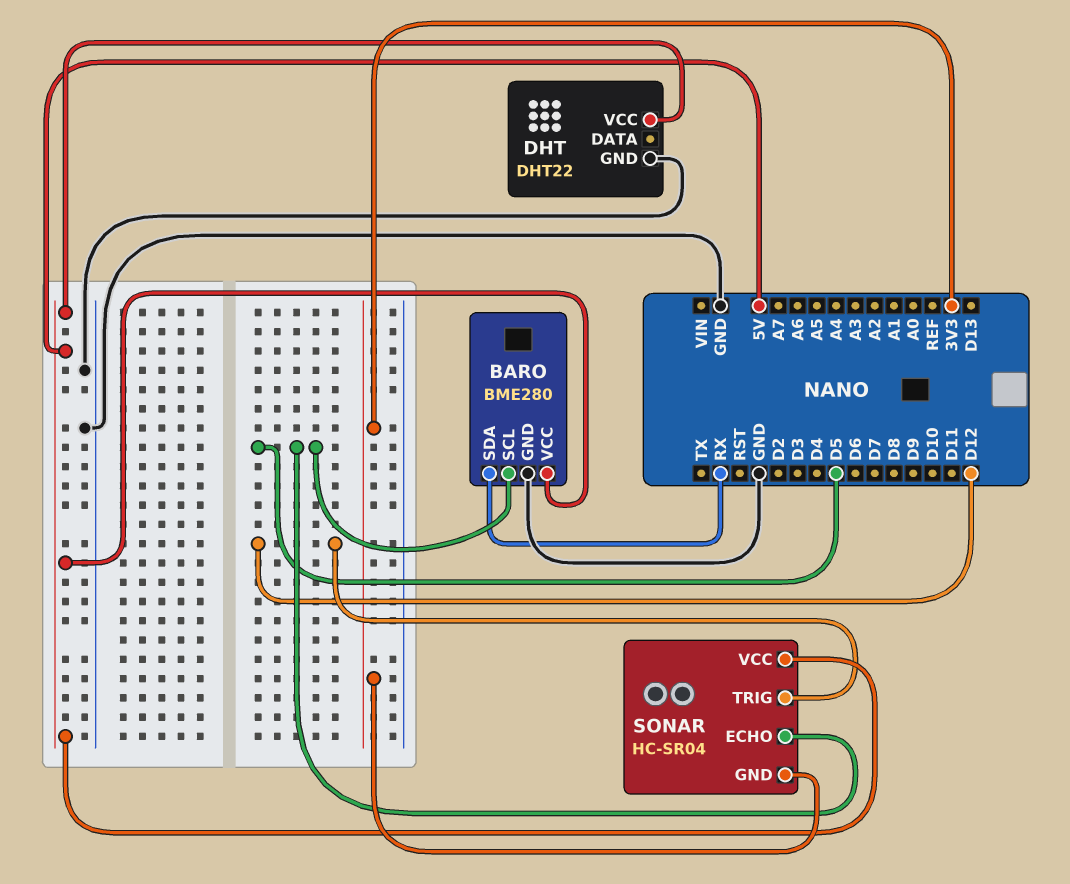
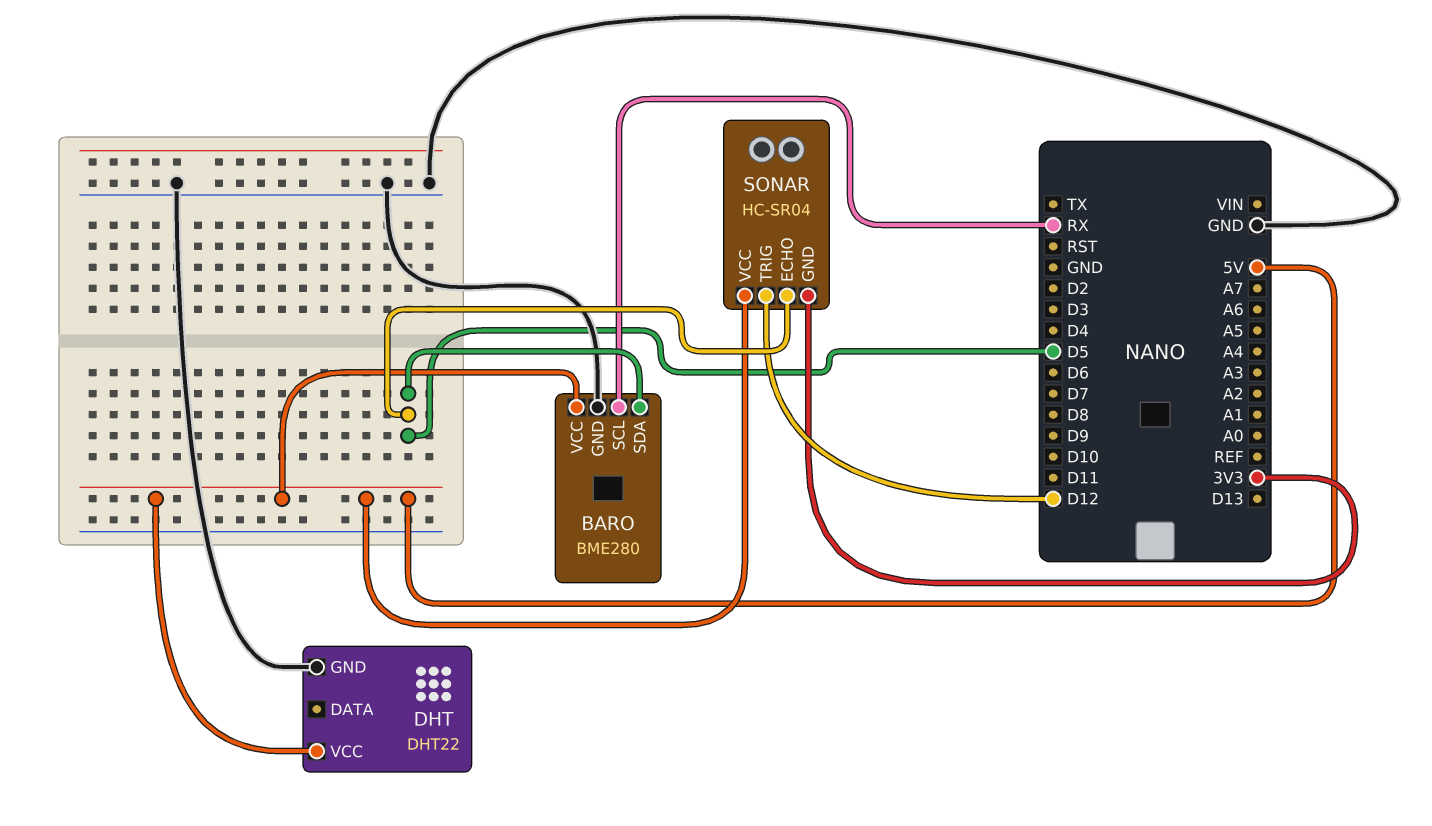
BARO pin SCL: D5 -> RX
BARO pin SDA: RX -> D5

